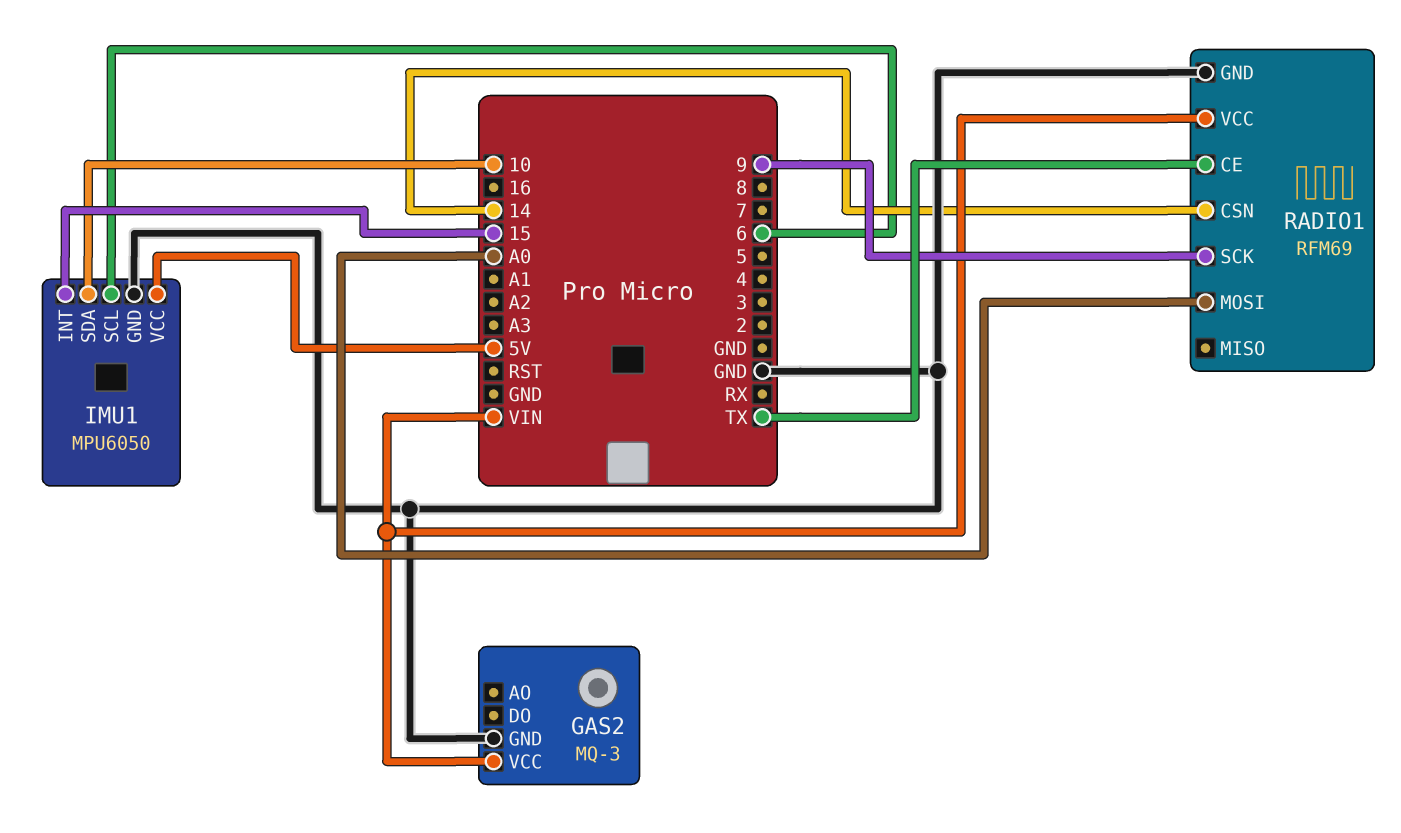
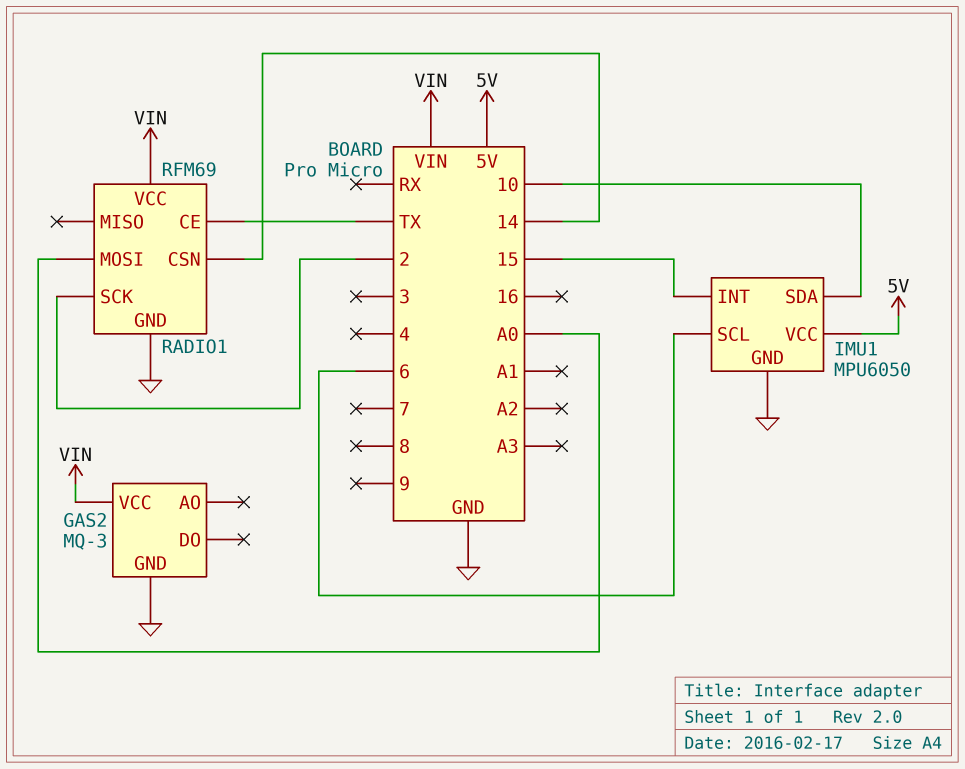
RADIO1 pin SCK: 9 -> 2

